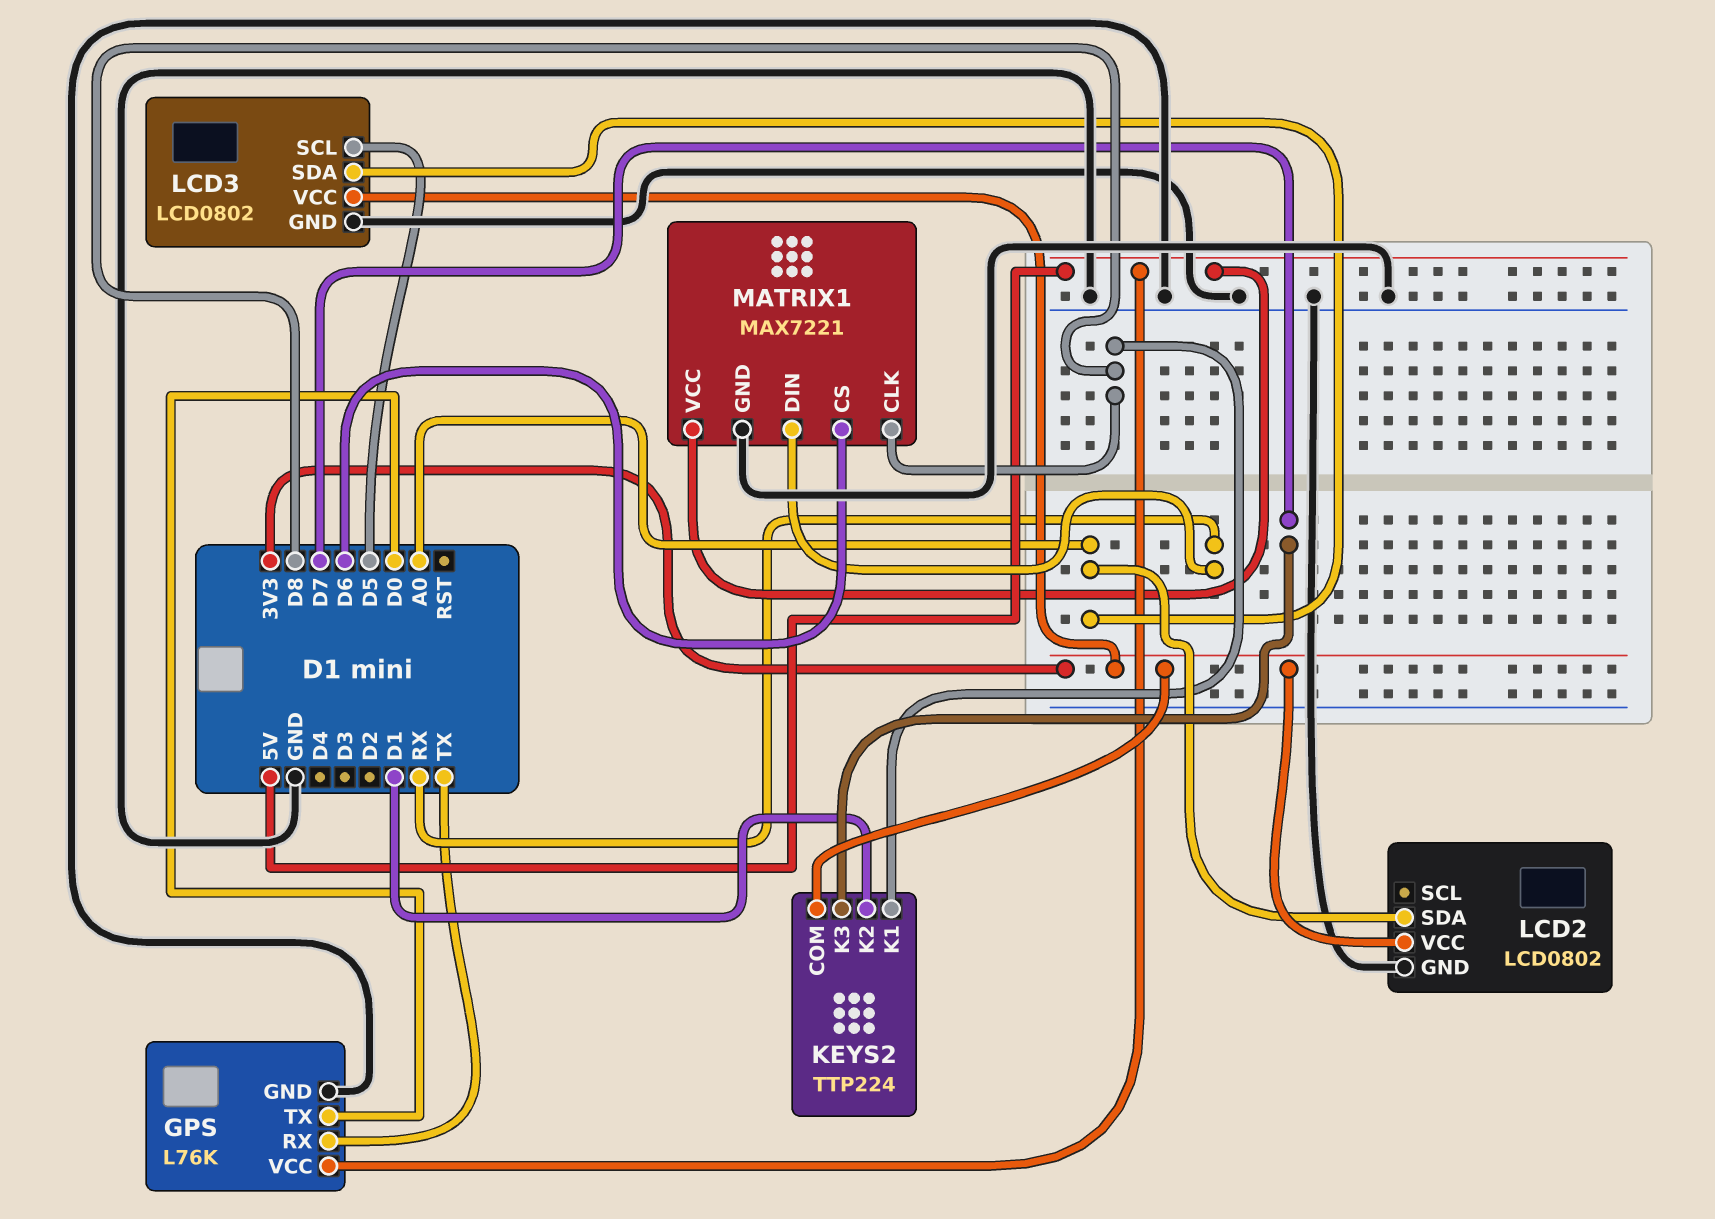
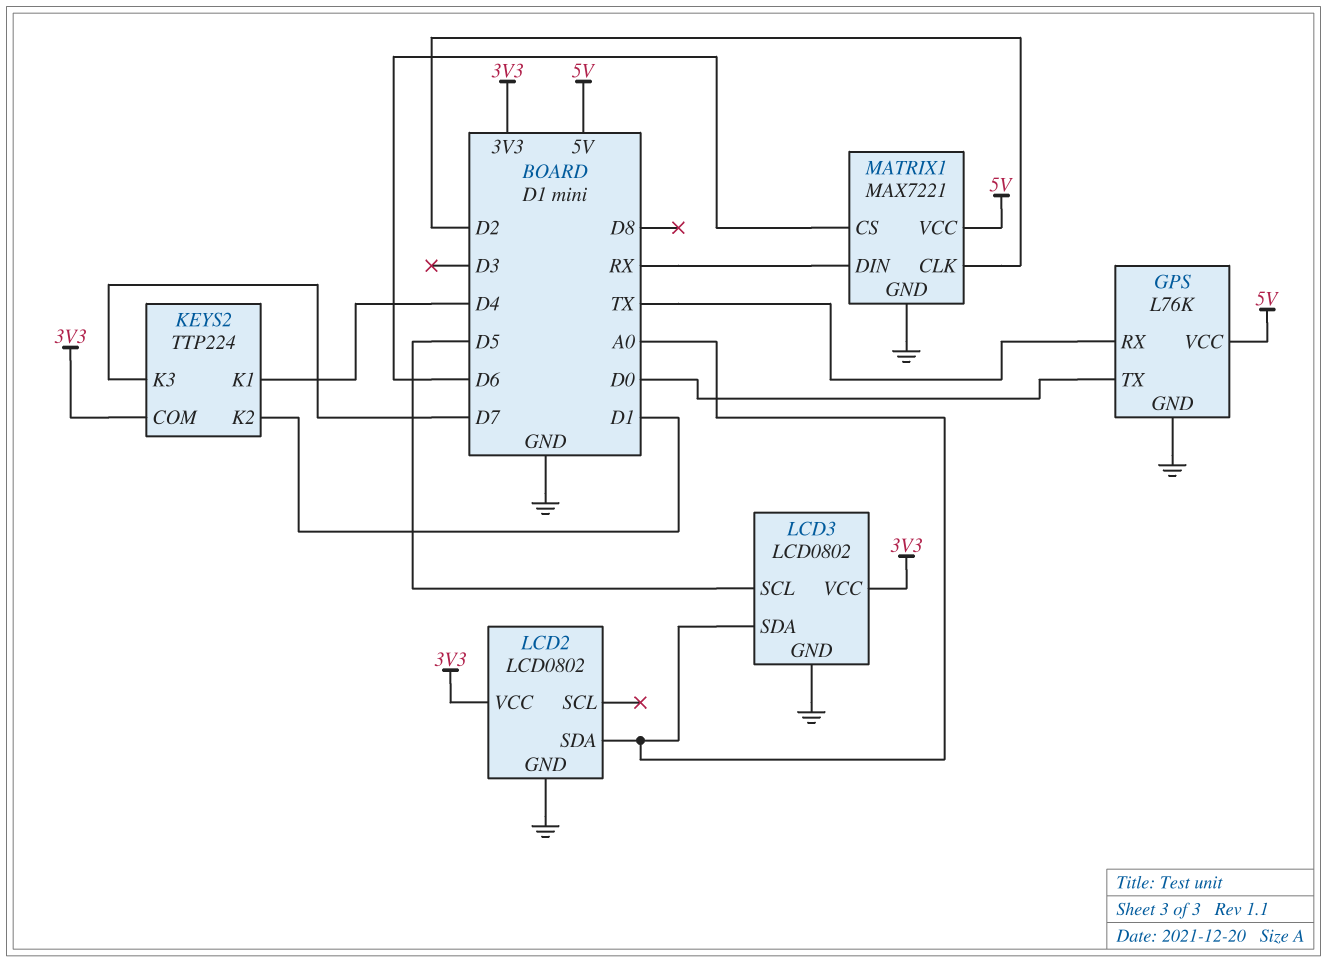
KEYS2 pin K1: D8 -> D4
MATRIX1 pin CLK: D8 -> D2

